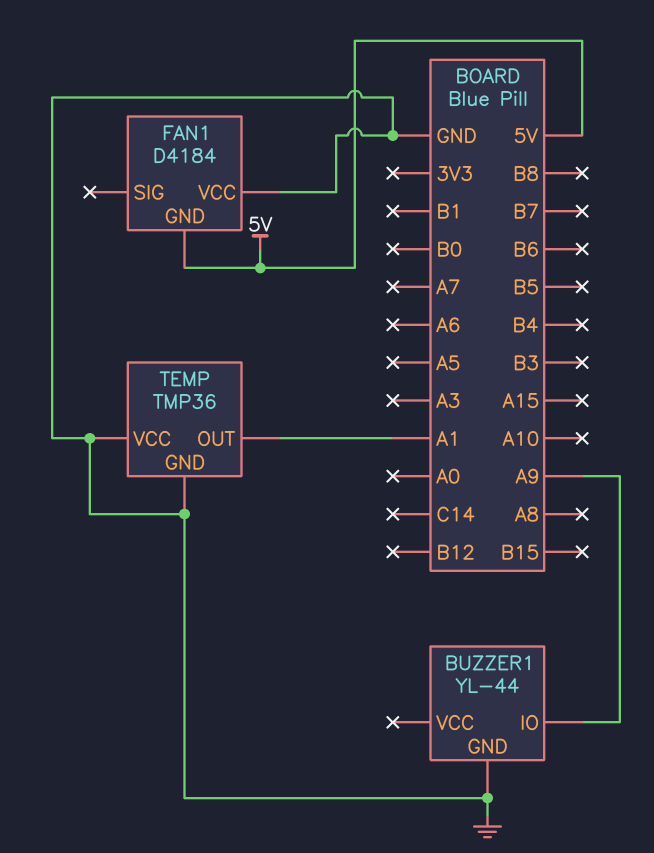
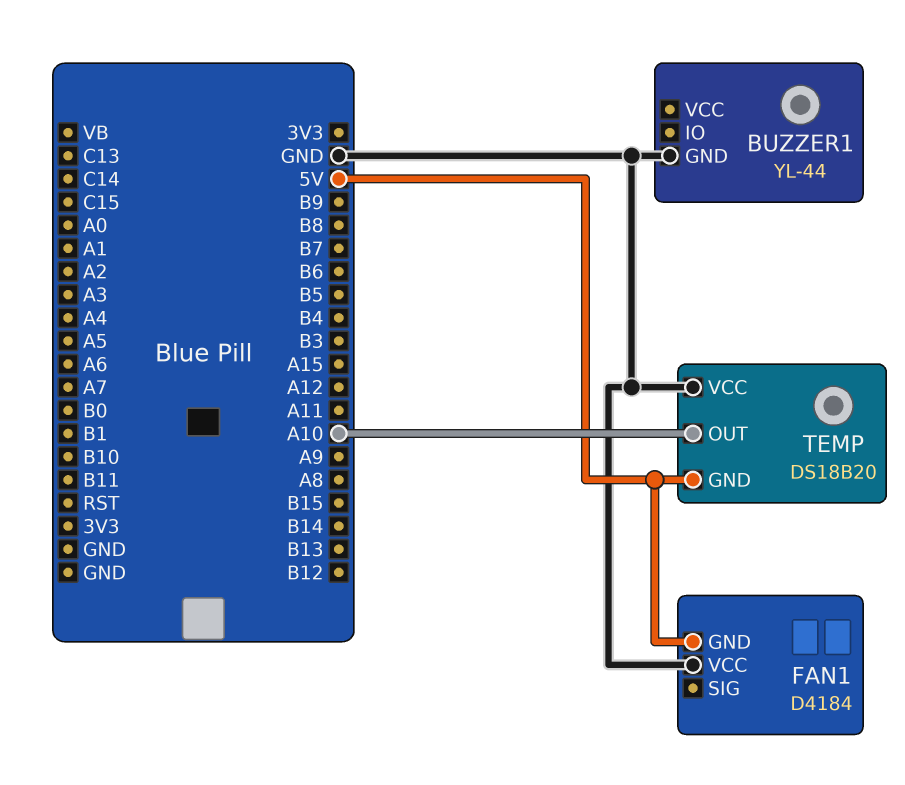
BUZZER1 pin IO: A9 -> none
TEMP: TMP36 -> DS18B20
TEMP pin GND: GND -> 5V
TEMP pin OUT: A1 -> A10

